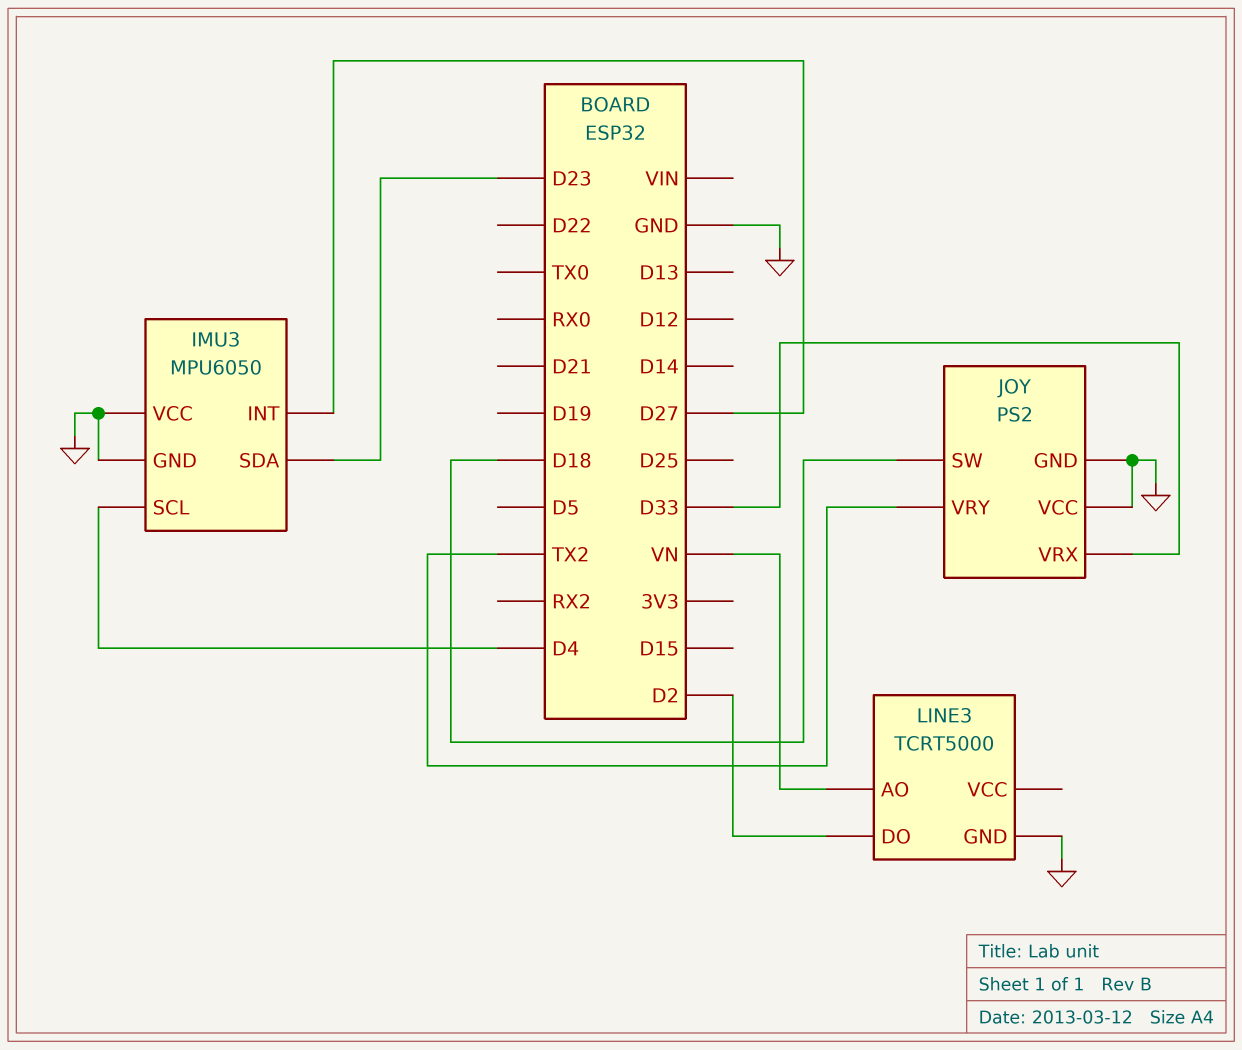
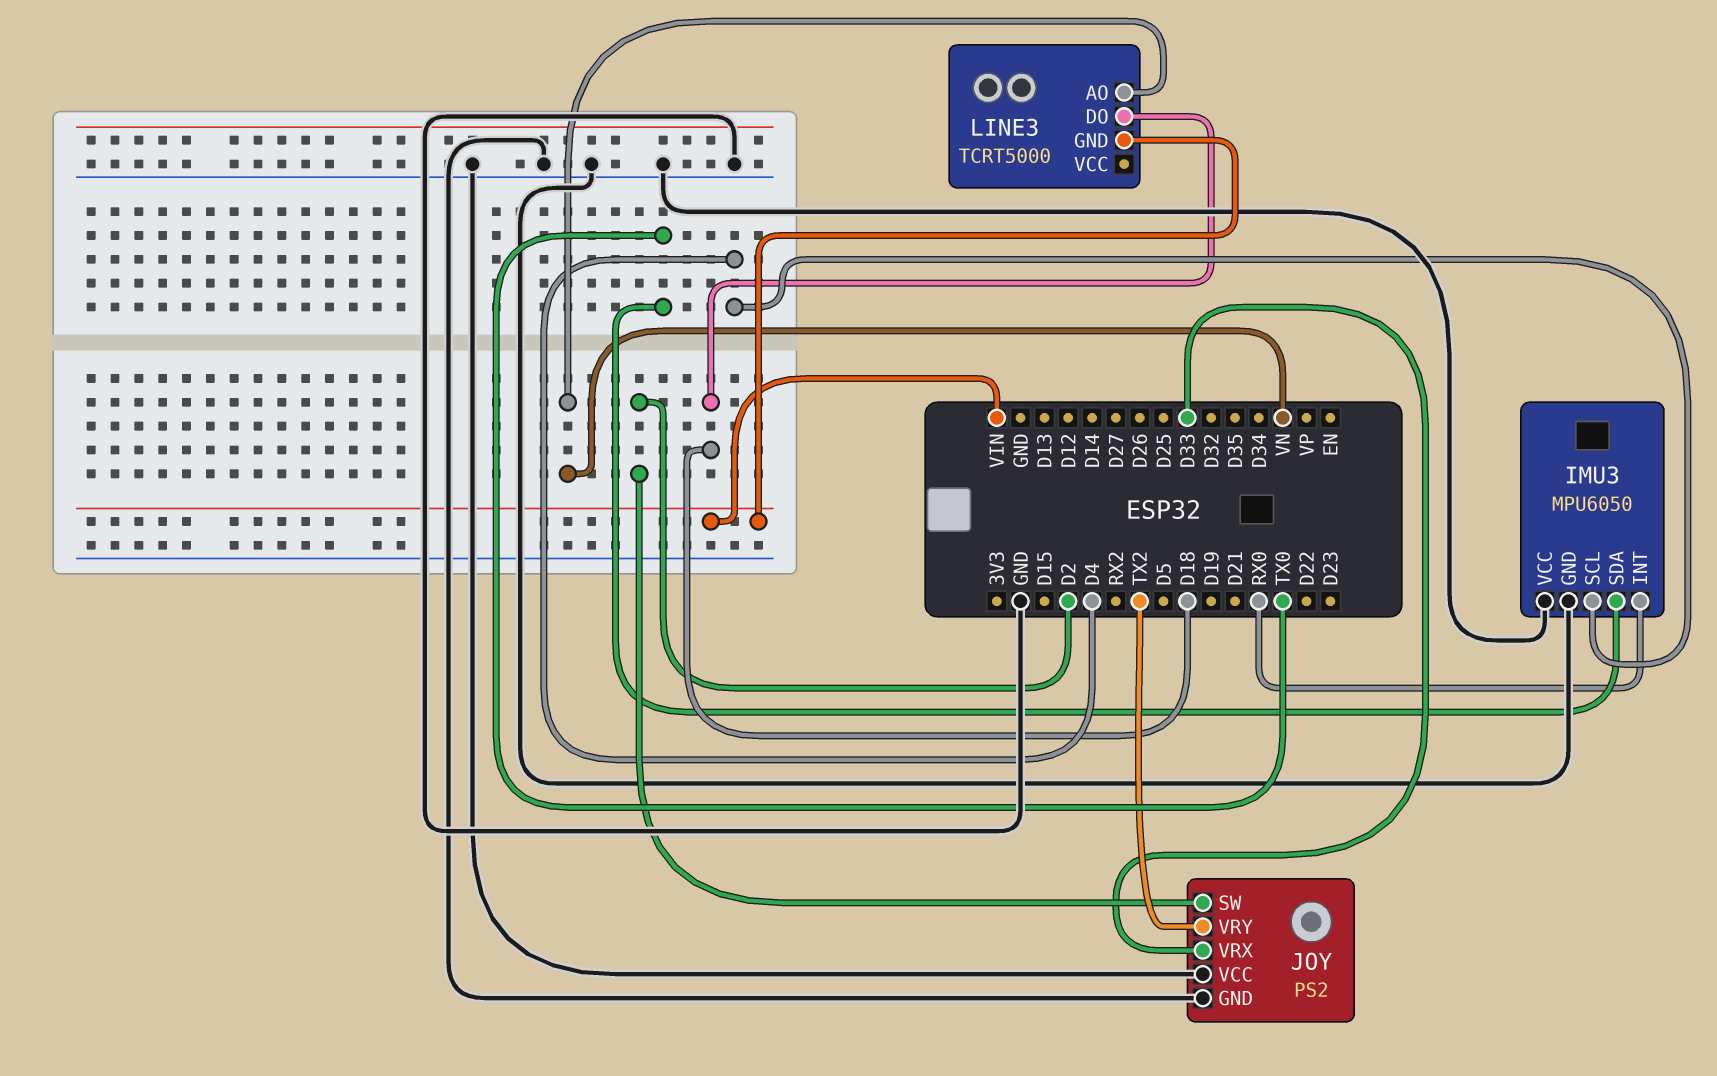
IMU3 pin INT: D27 -> RX0
IMU3 pin SDA: D23 -> TX0
JOY pin SW: D18 -> D2
LINE3 pin DO: D2 -> D18
LINE3 pin GND: GND -> VIN

